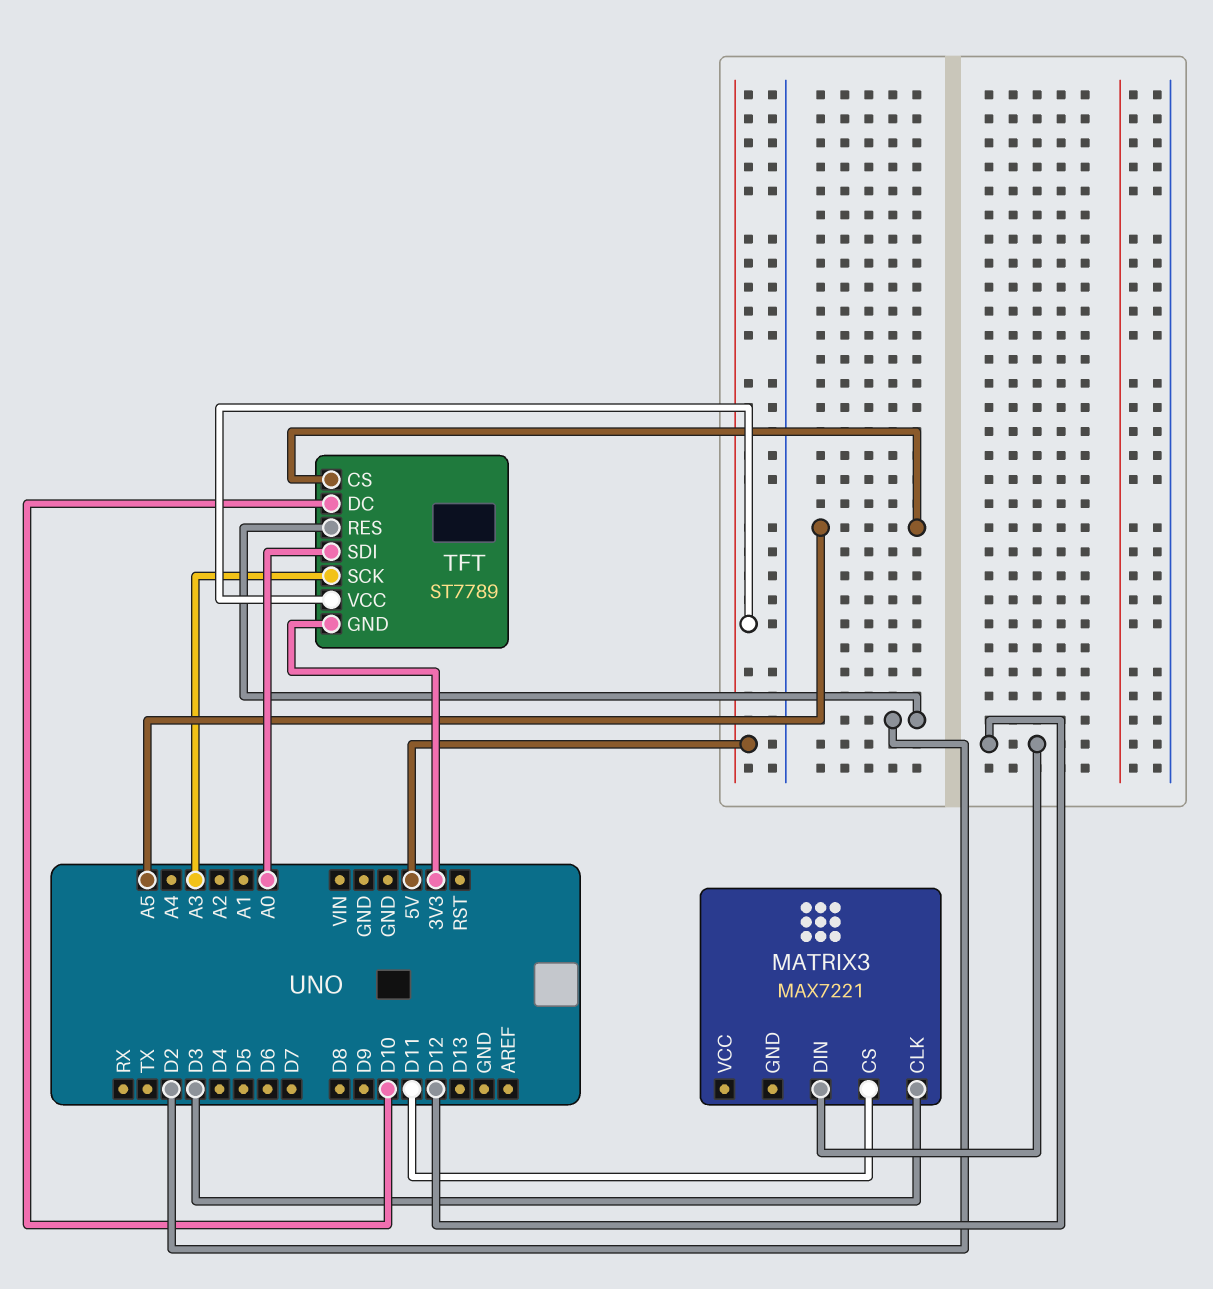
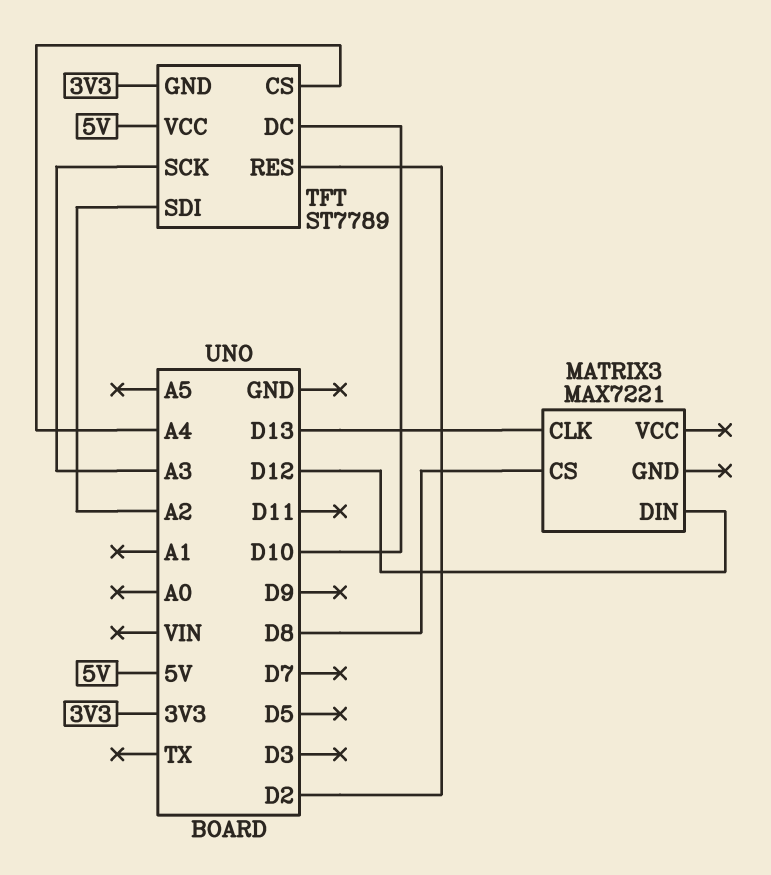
MATRIX3 pin CLK: D3 -> D13
MATRIX3 pin CS: D11 -> D8
TFT pin CS: A5 -> A4
TFT pin SDI: A0 -> A2

